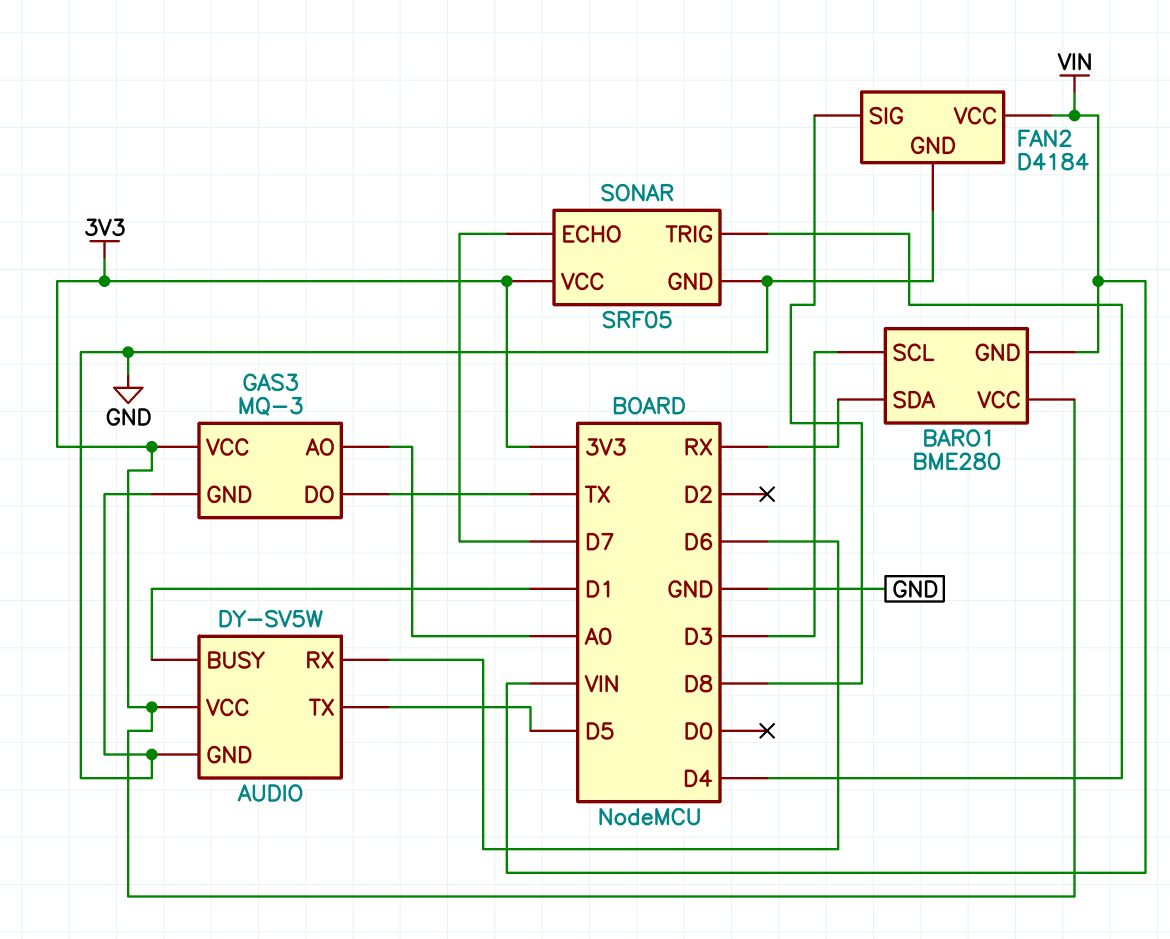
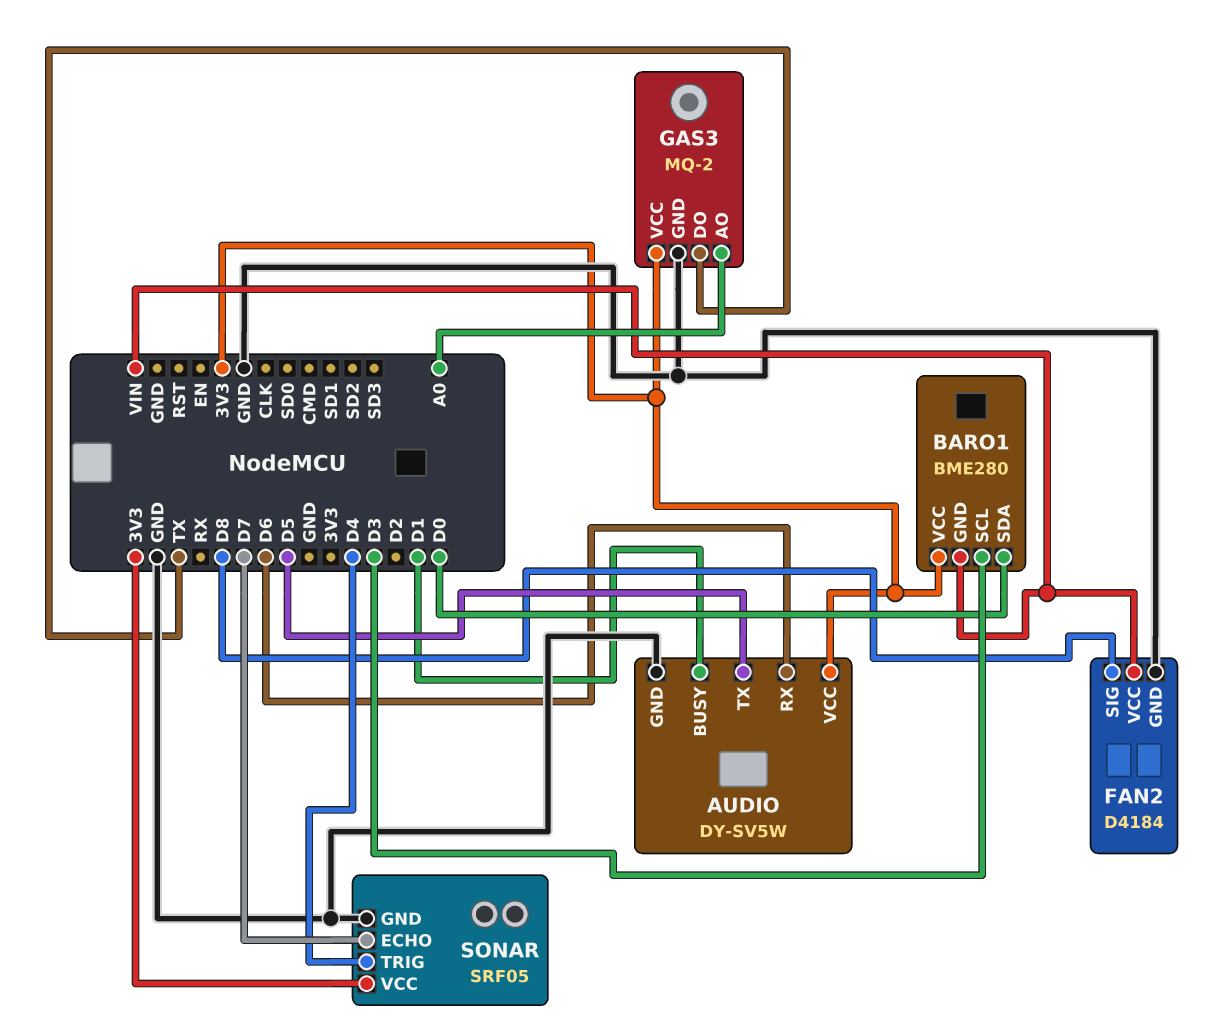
BARO1 pin SDA: RX -> D0
GAS3: MQ-3 -> MQ-2

